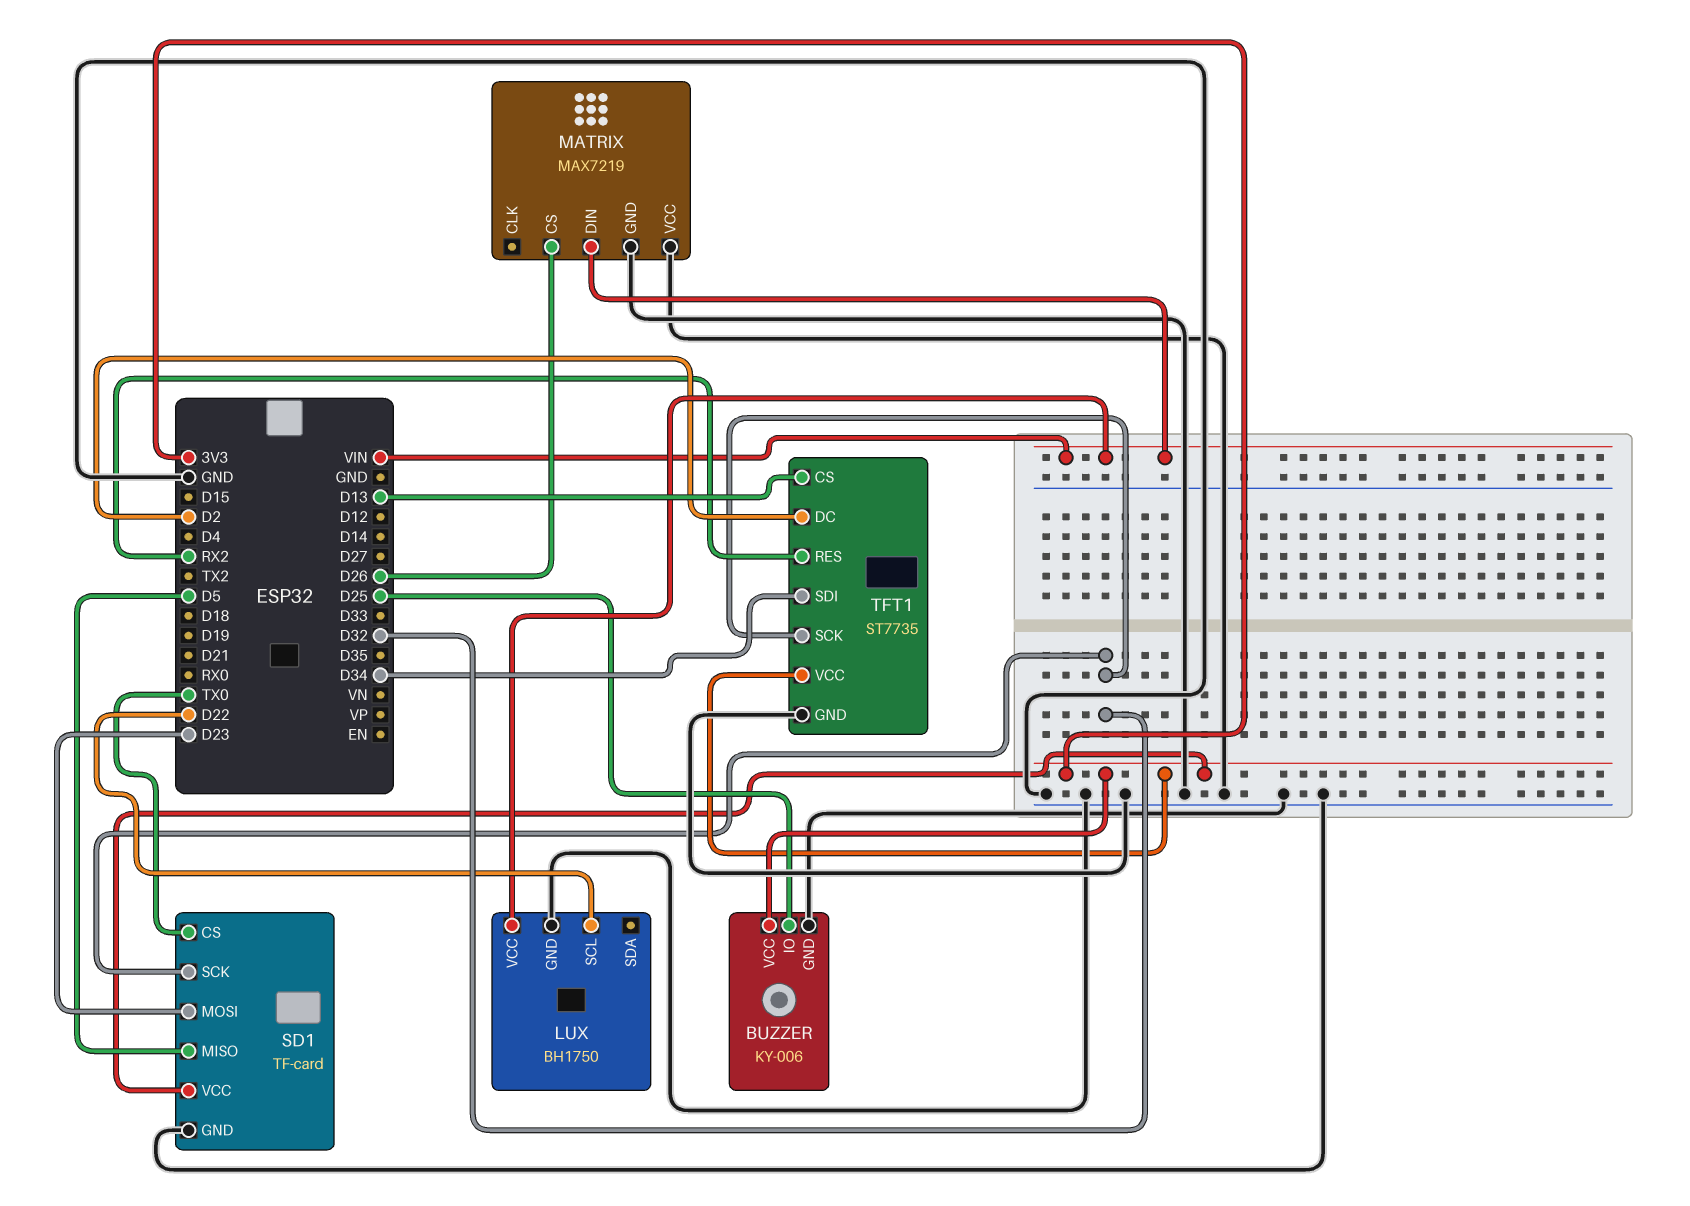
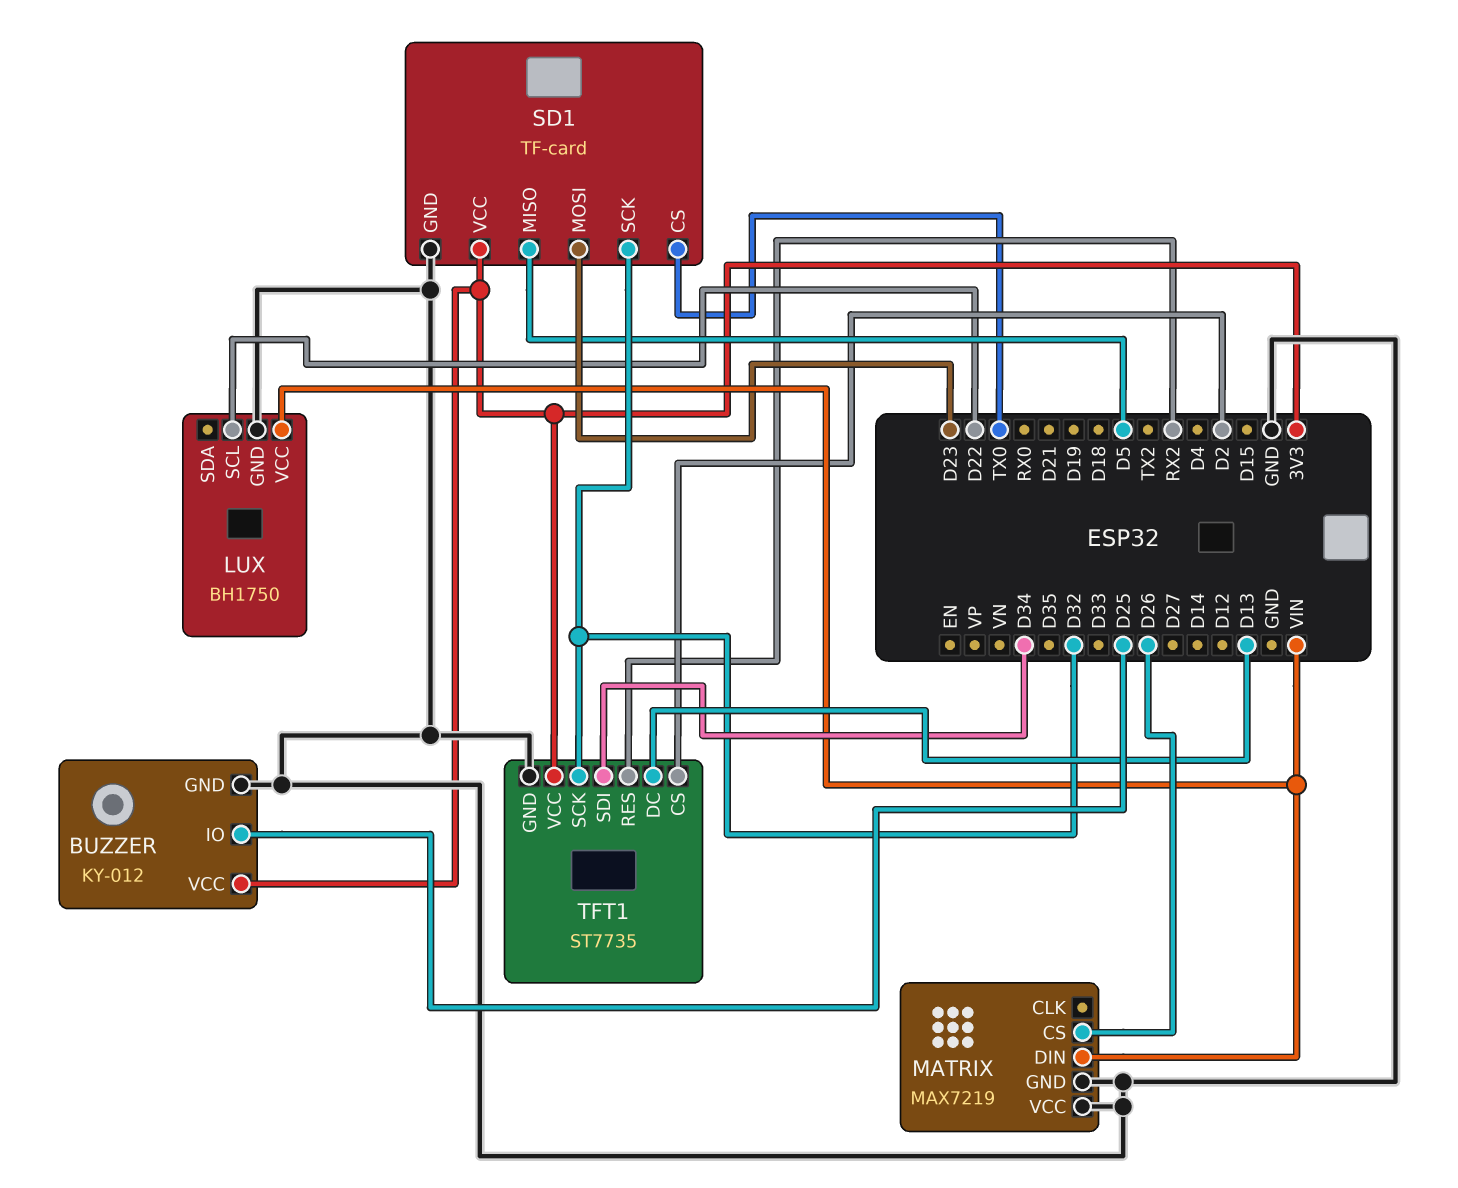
BUZZER: KY-006 -> KY-012
TFT1 pin CS: D13 -> D2
TFT1 pin DC: D2 -> D13

